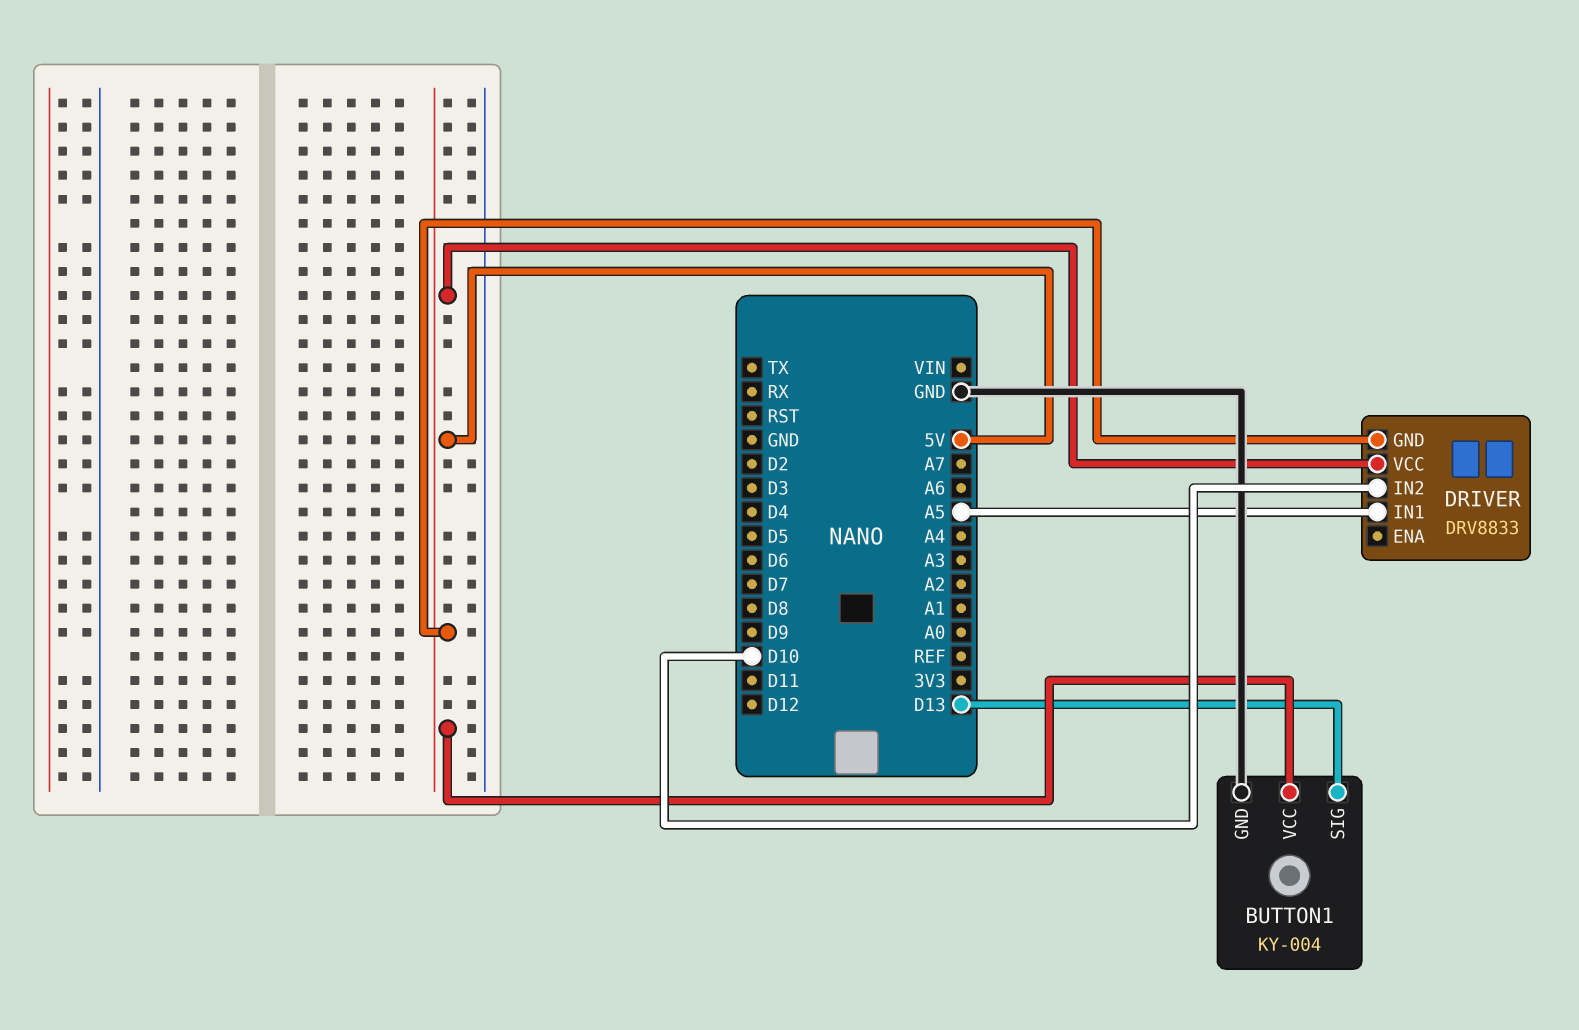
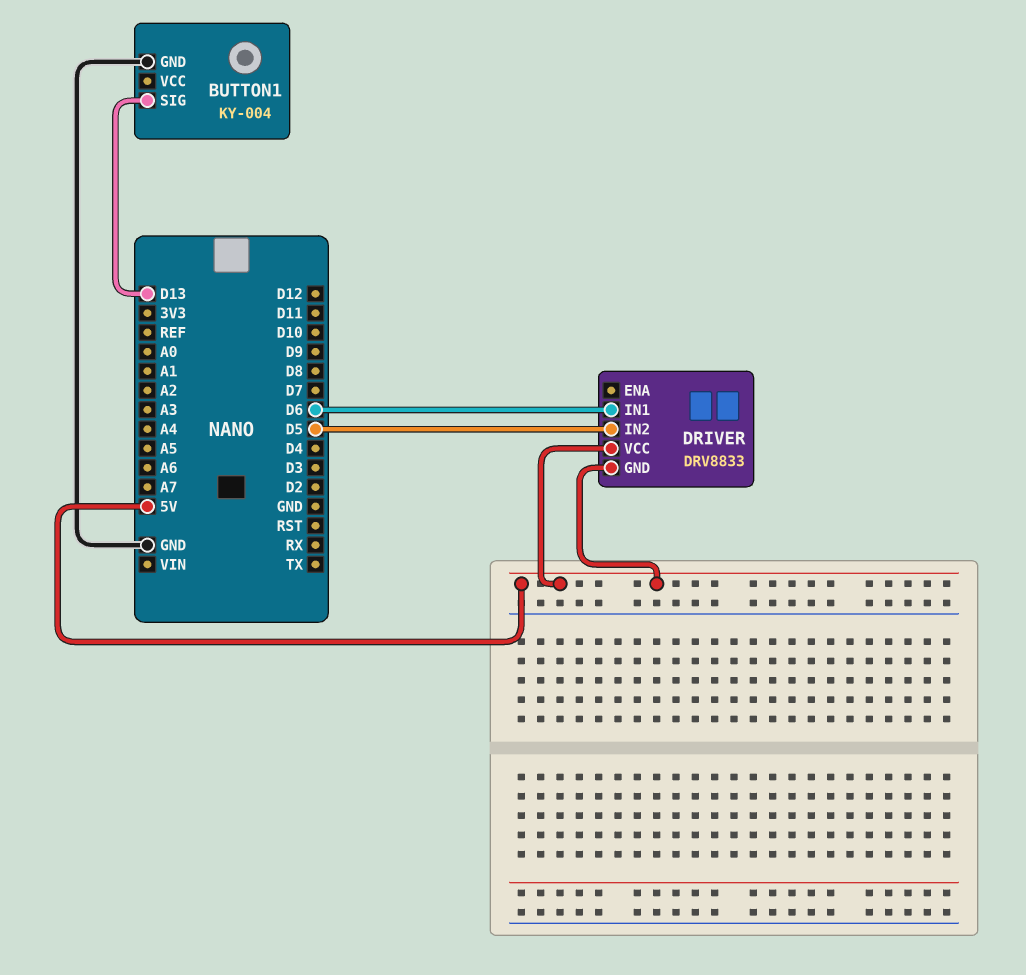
BUTTON1 pin VCC: 5V -> none
DRIVER pin IN1: A5 -> D6
DRIVER pin IN2: D10 -> D5

